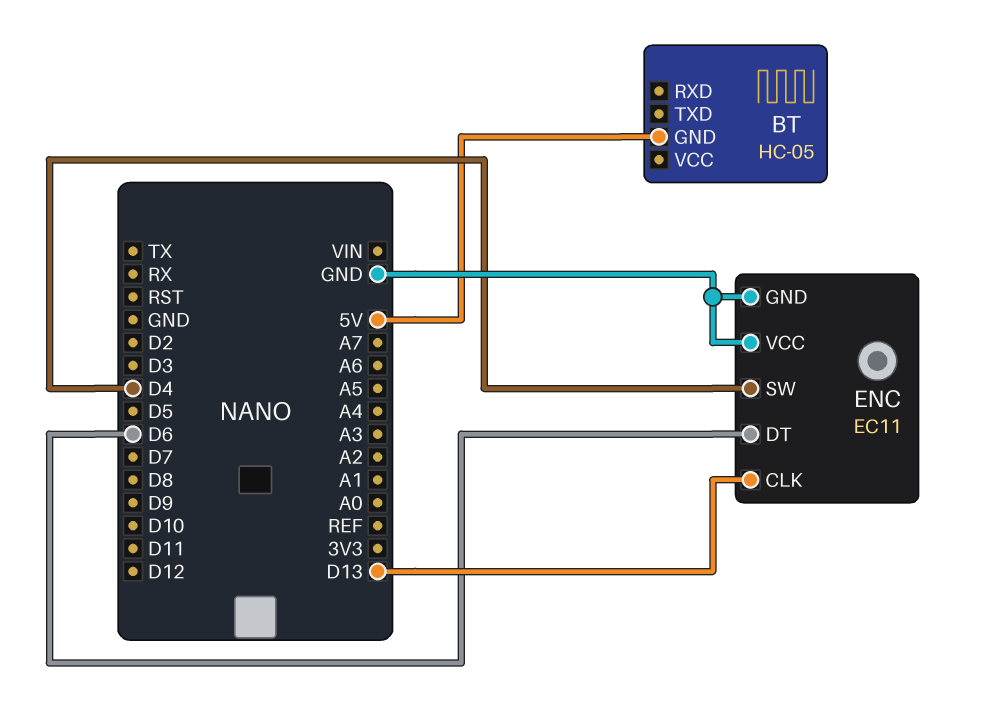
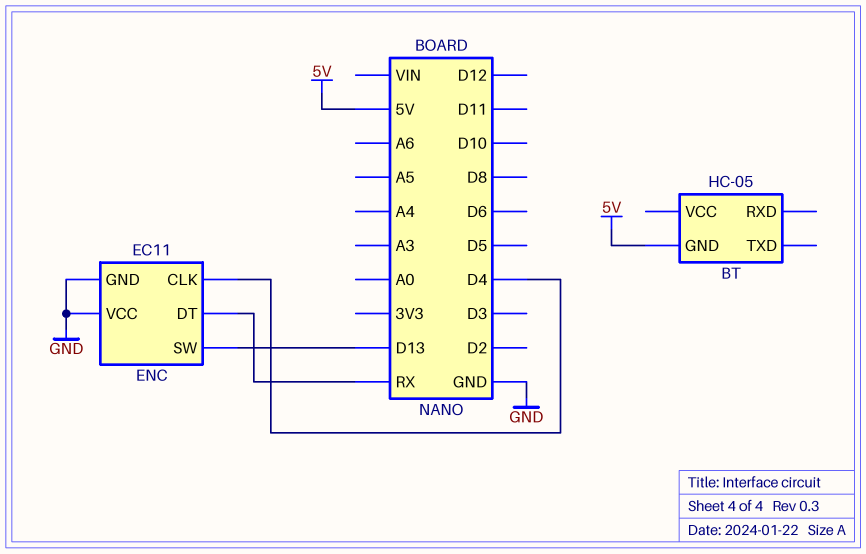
ENC pin CLK: D13 -> D4
ENC pin DT: D6 -> RX
ENC pin SW: D4 -> D13

